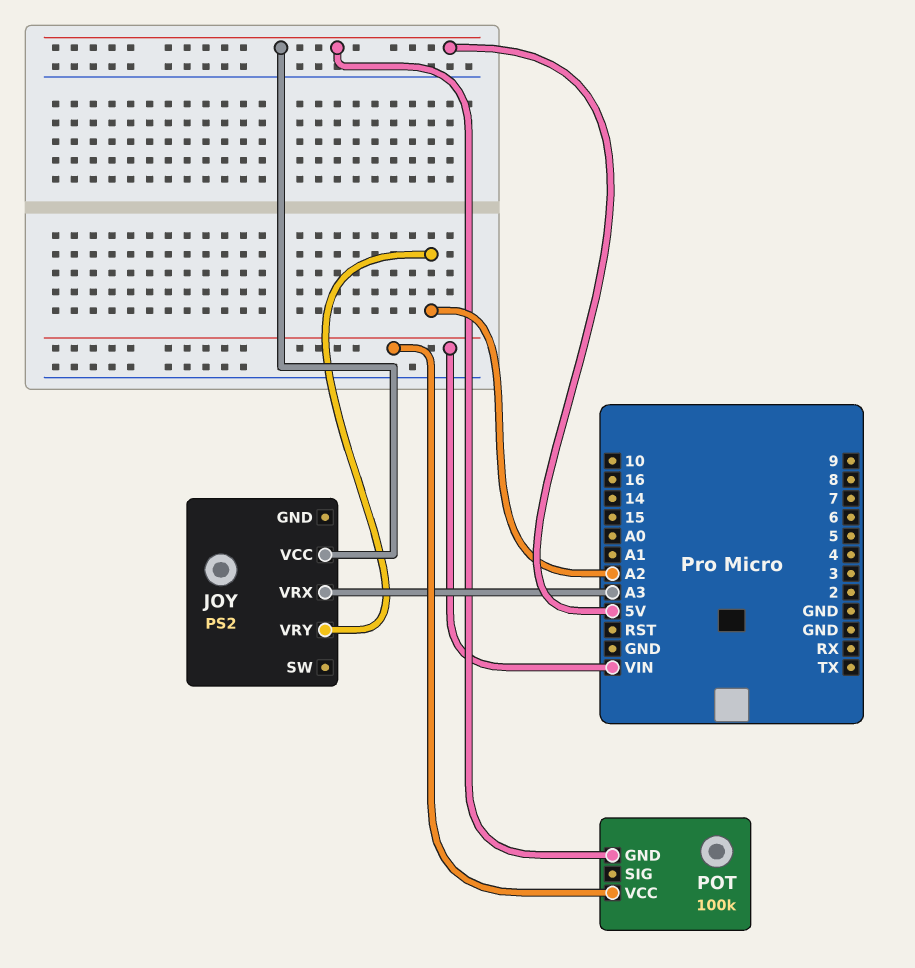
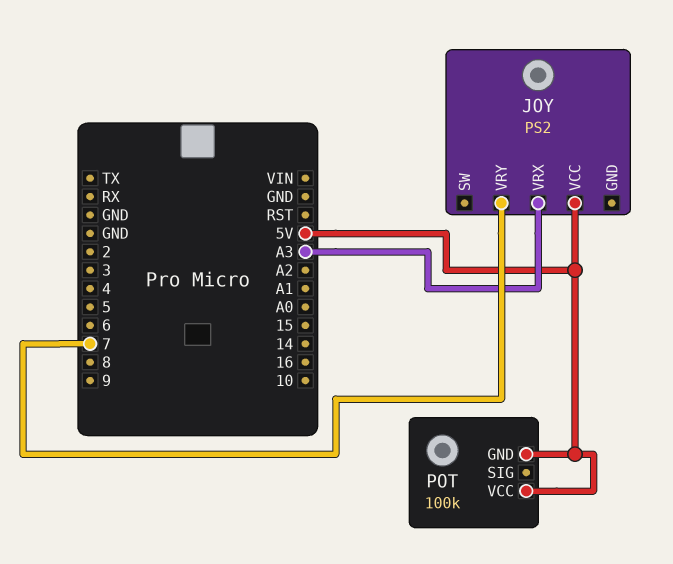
JOY pin VRY: A2 -> 7
POT pin VCC: VIN -> 5V

